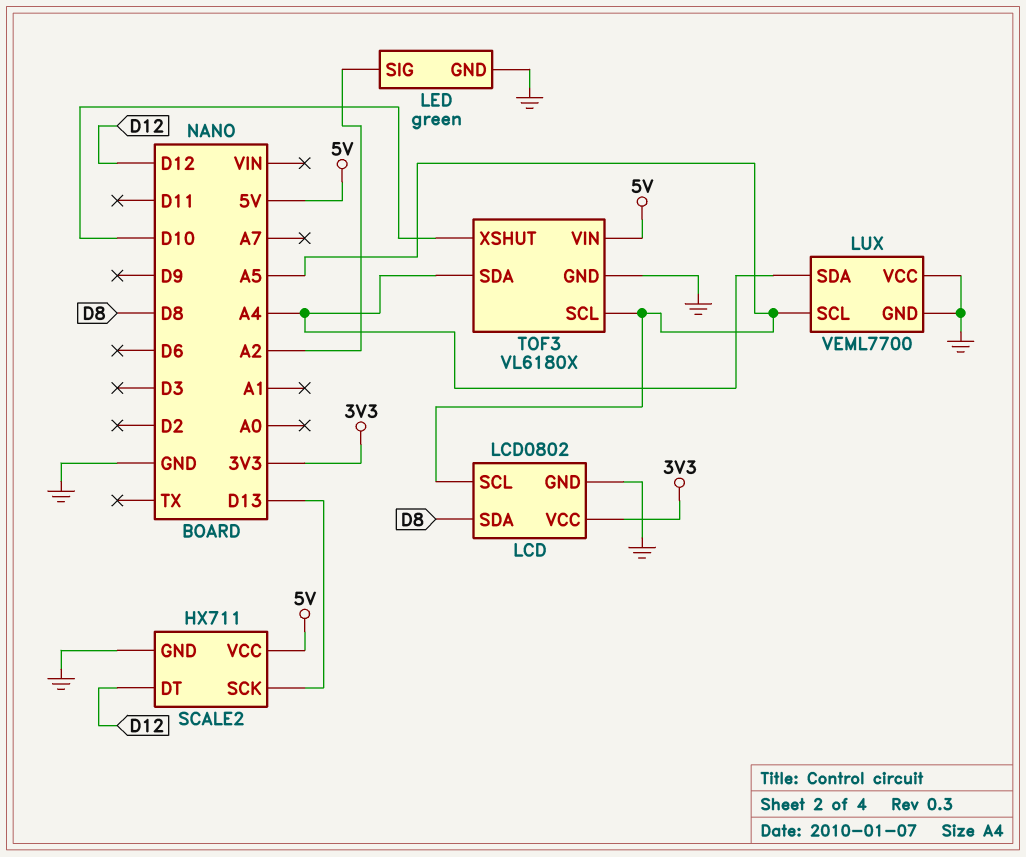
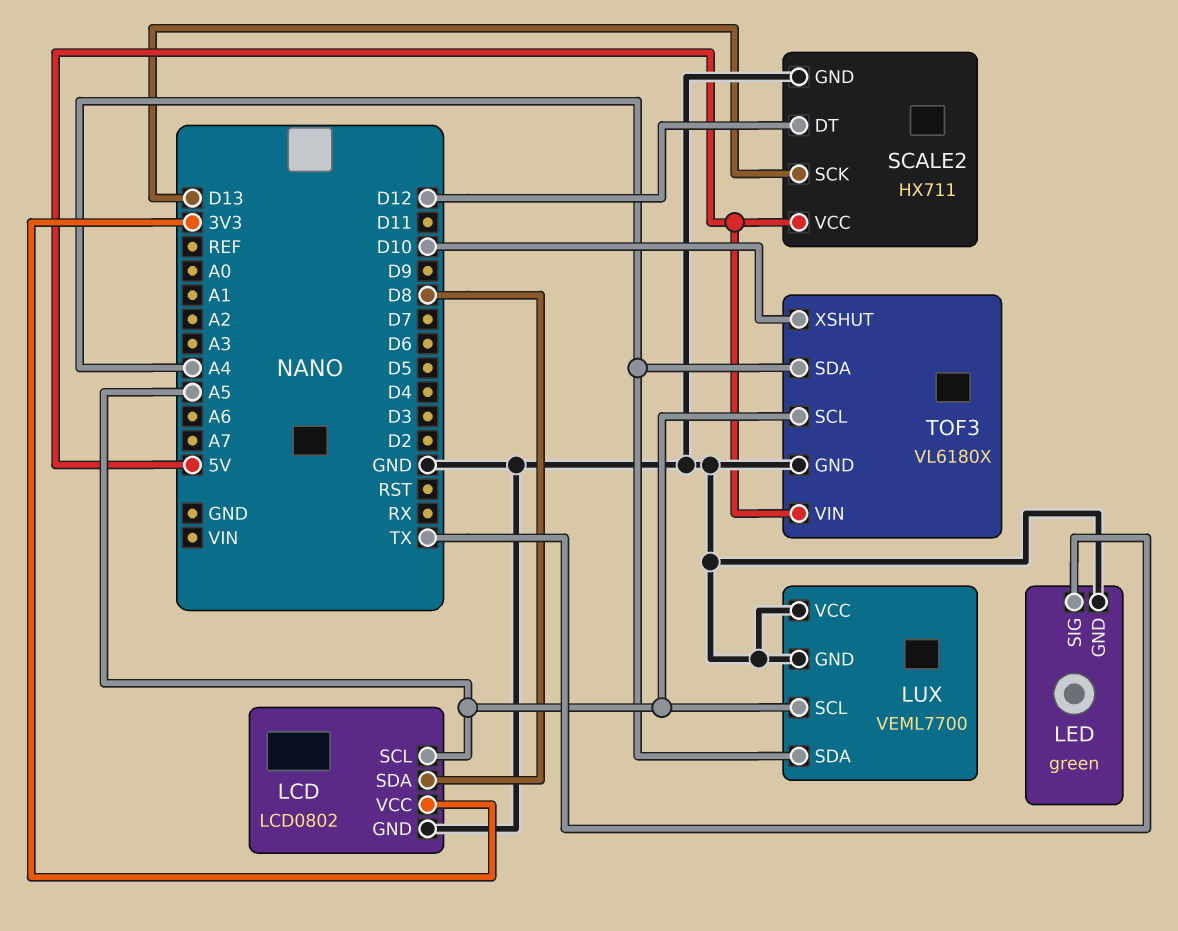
LED pin SIG: A2 -> TX

